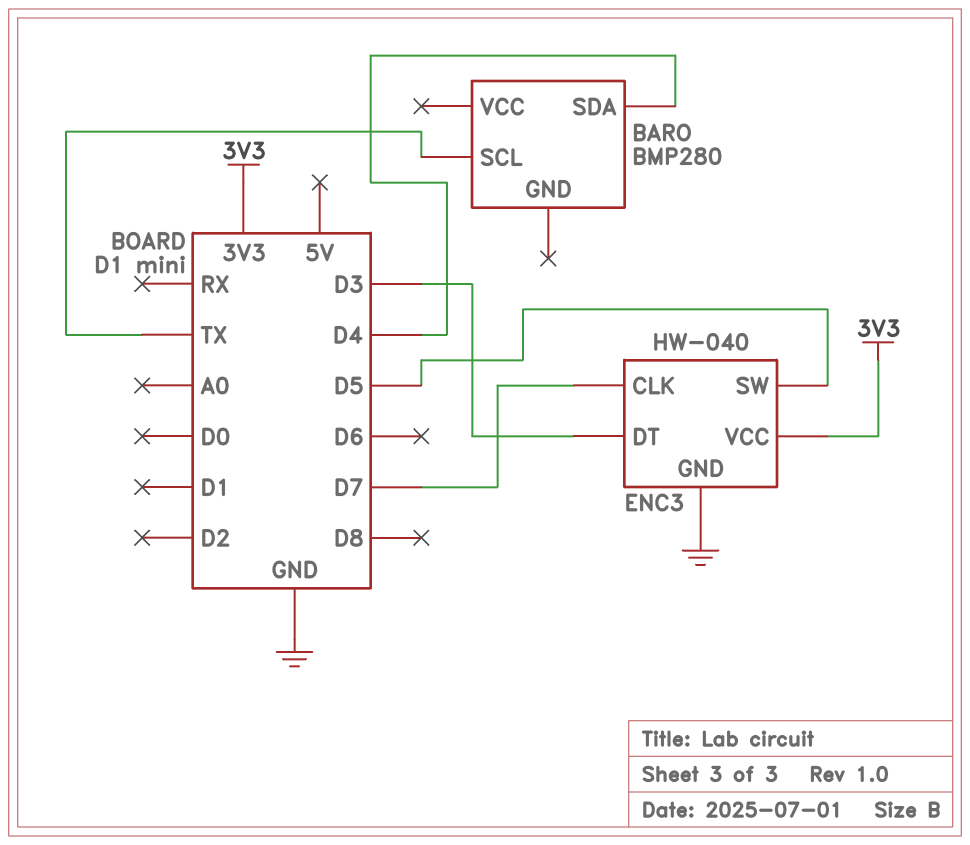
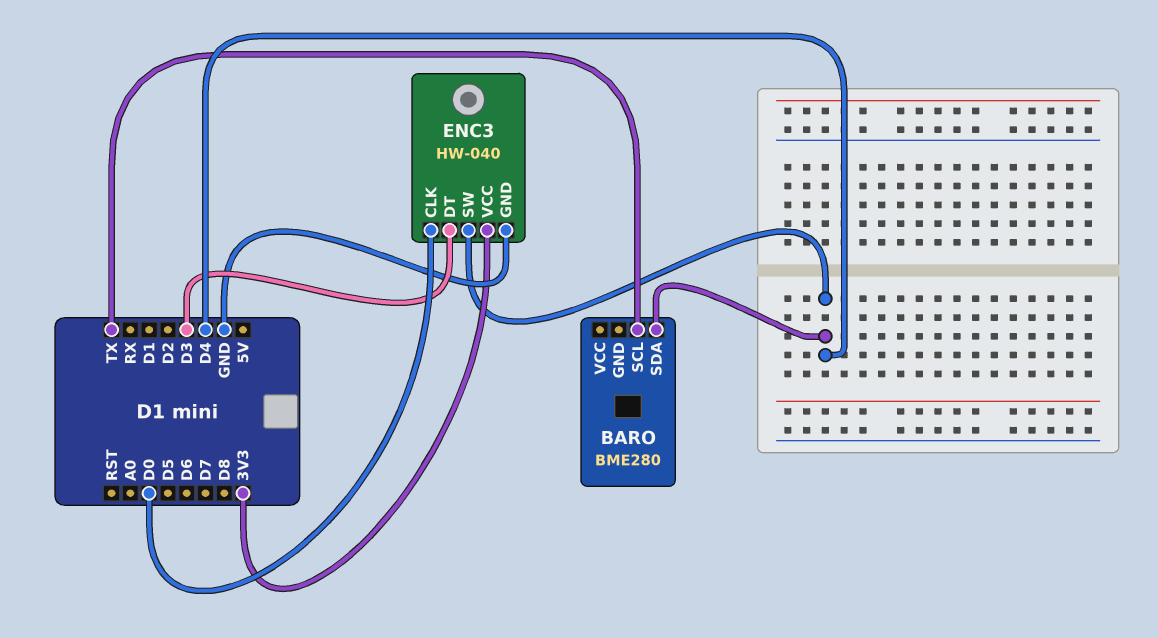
BARO: BMP280 -> BME280
ENC3 pin CLK: D7 -> D0
ENC3 pin SW: D5 -> D4

